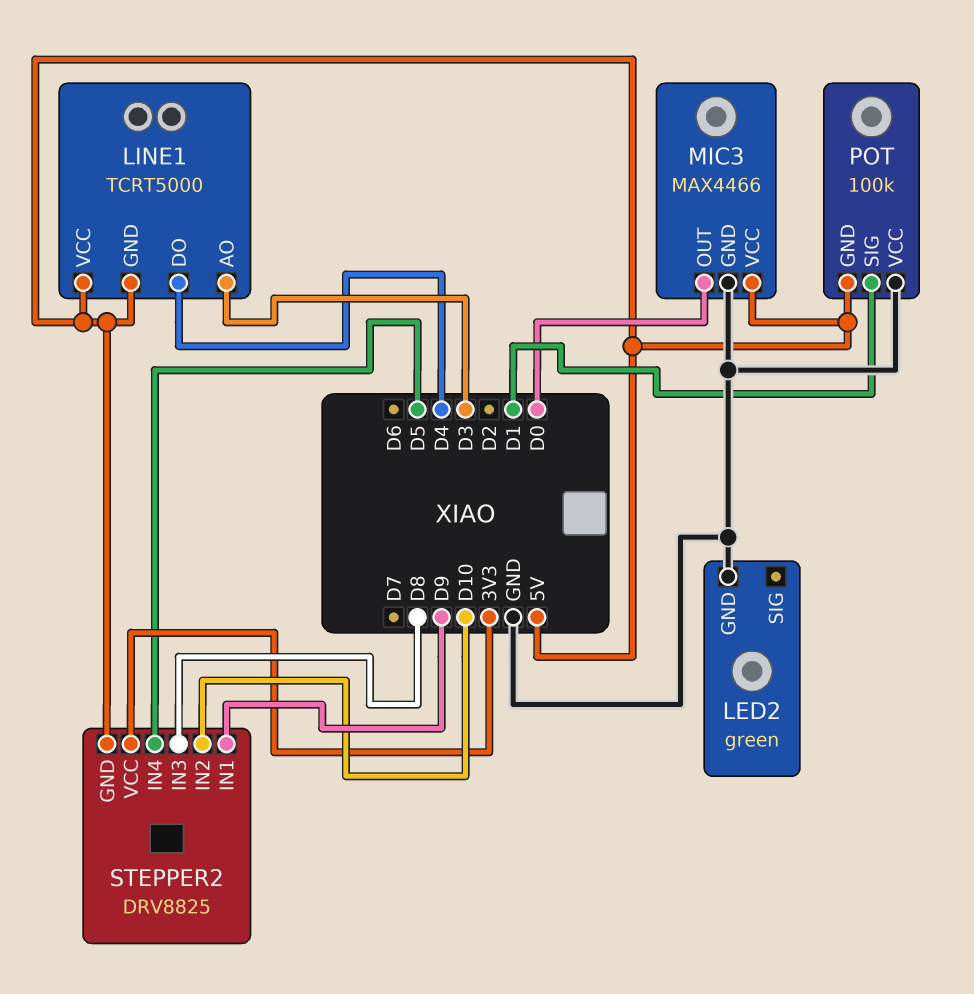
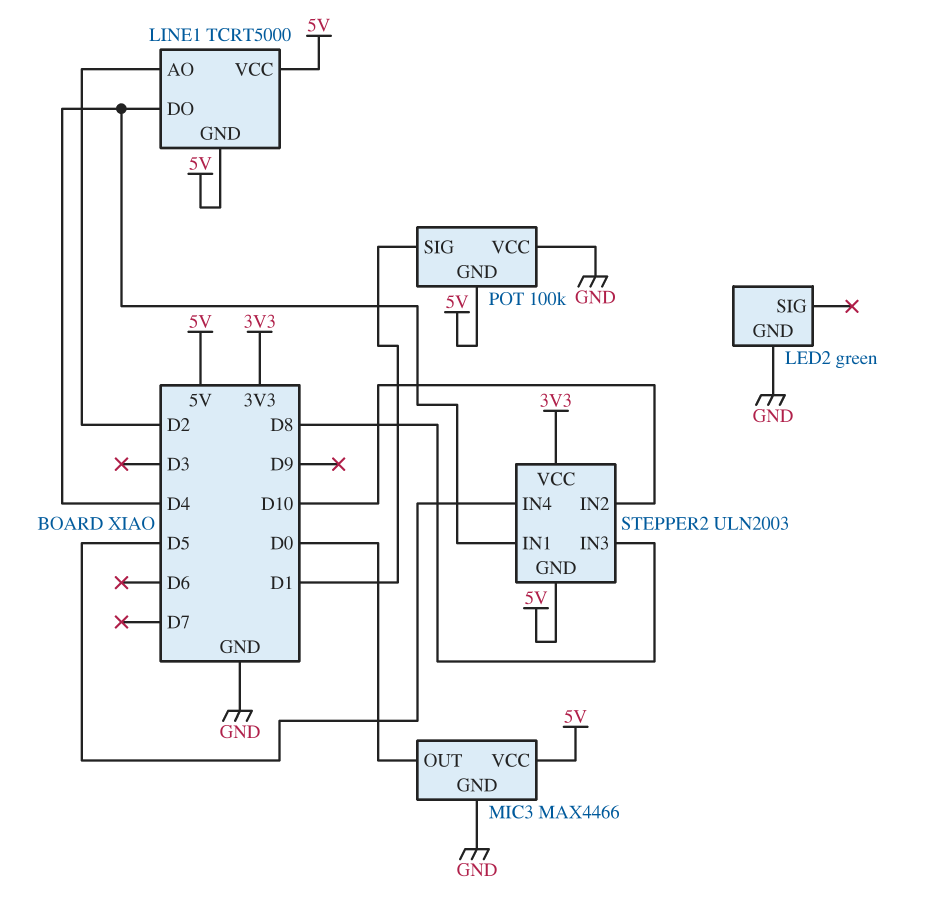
LINE1 pin AO: D3 -> D2
STEPPER2: DRV8825 -> ULN2003
STEPPER2 pin IN1: D9 -> D4

